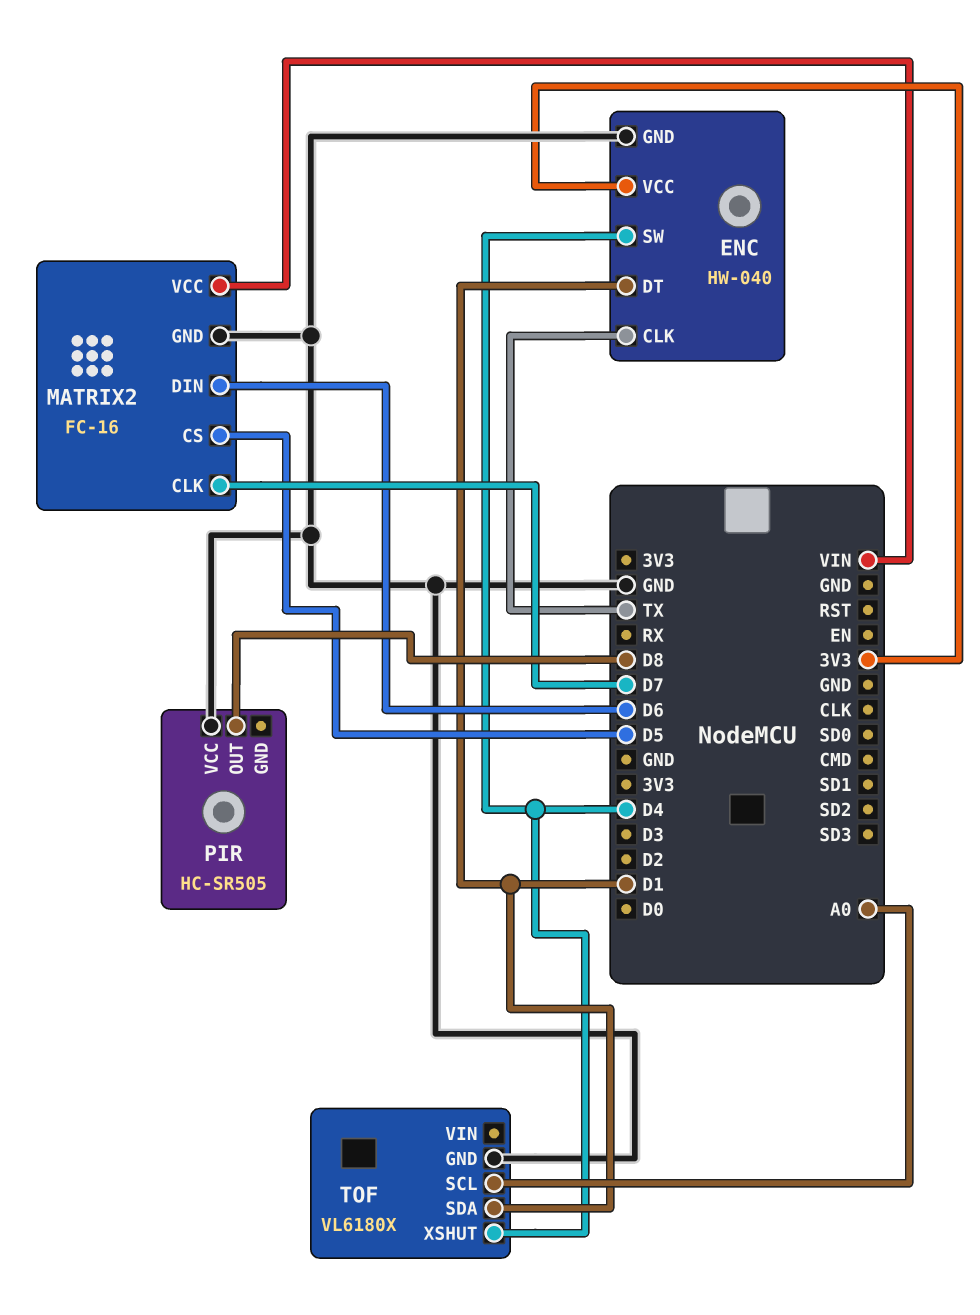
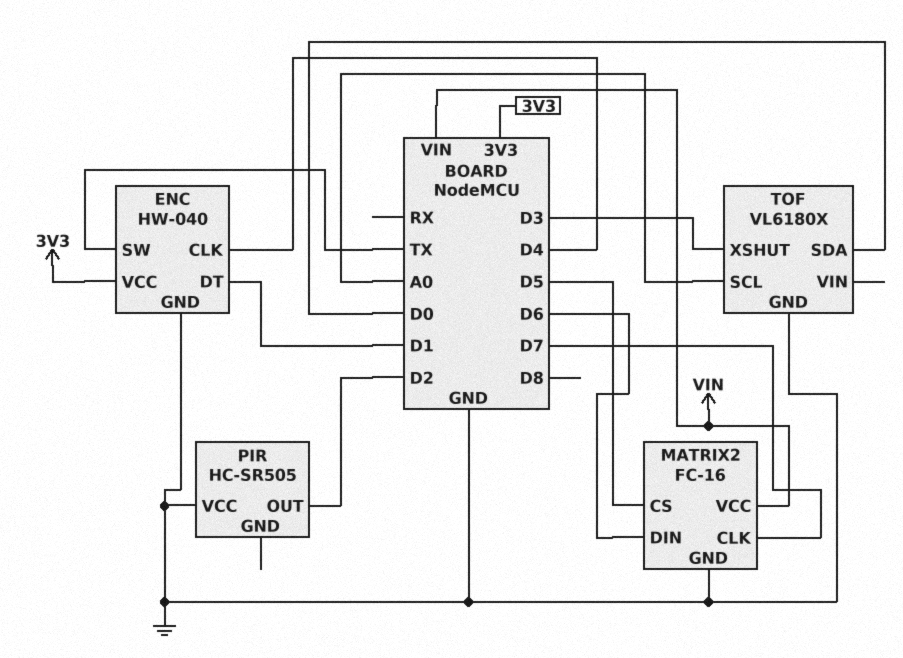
ENC pin CLK: TX -> D4
ENC pin SW: D4 -> TX
PIR pin OUT: D8 -> D2
TOF pin SDA: D1 -> D0
TOF pin XSHUT: D4 -> D3

